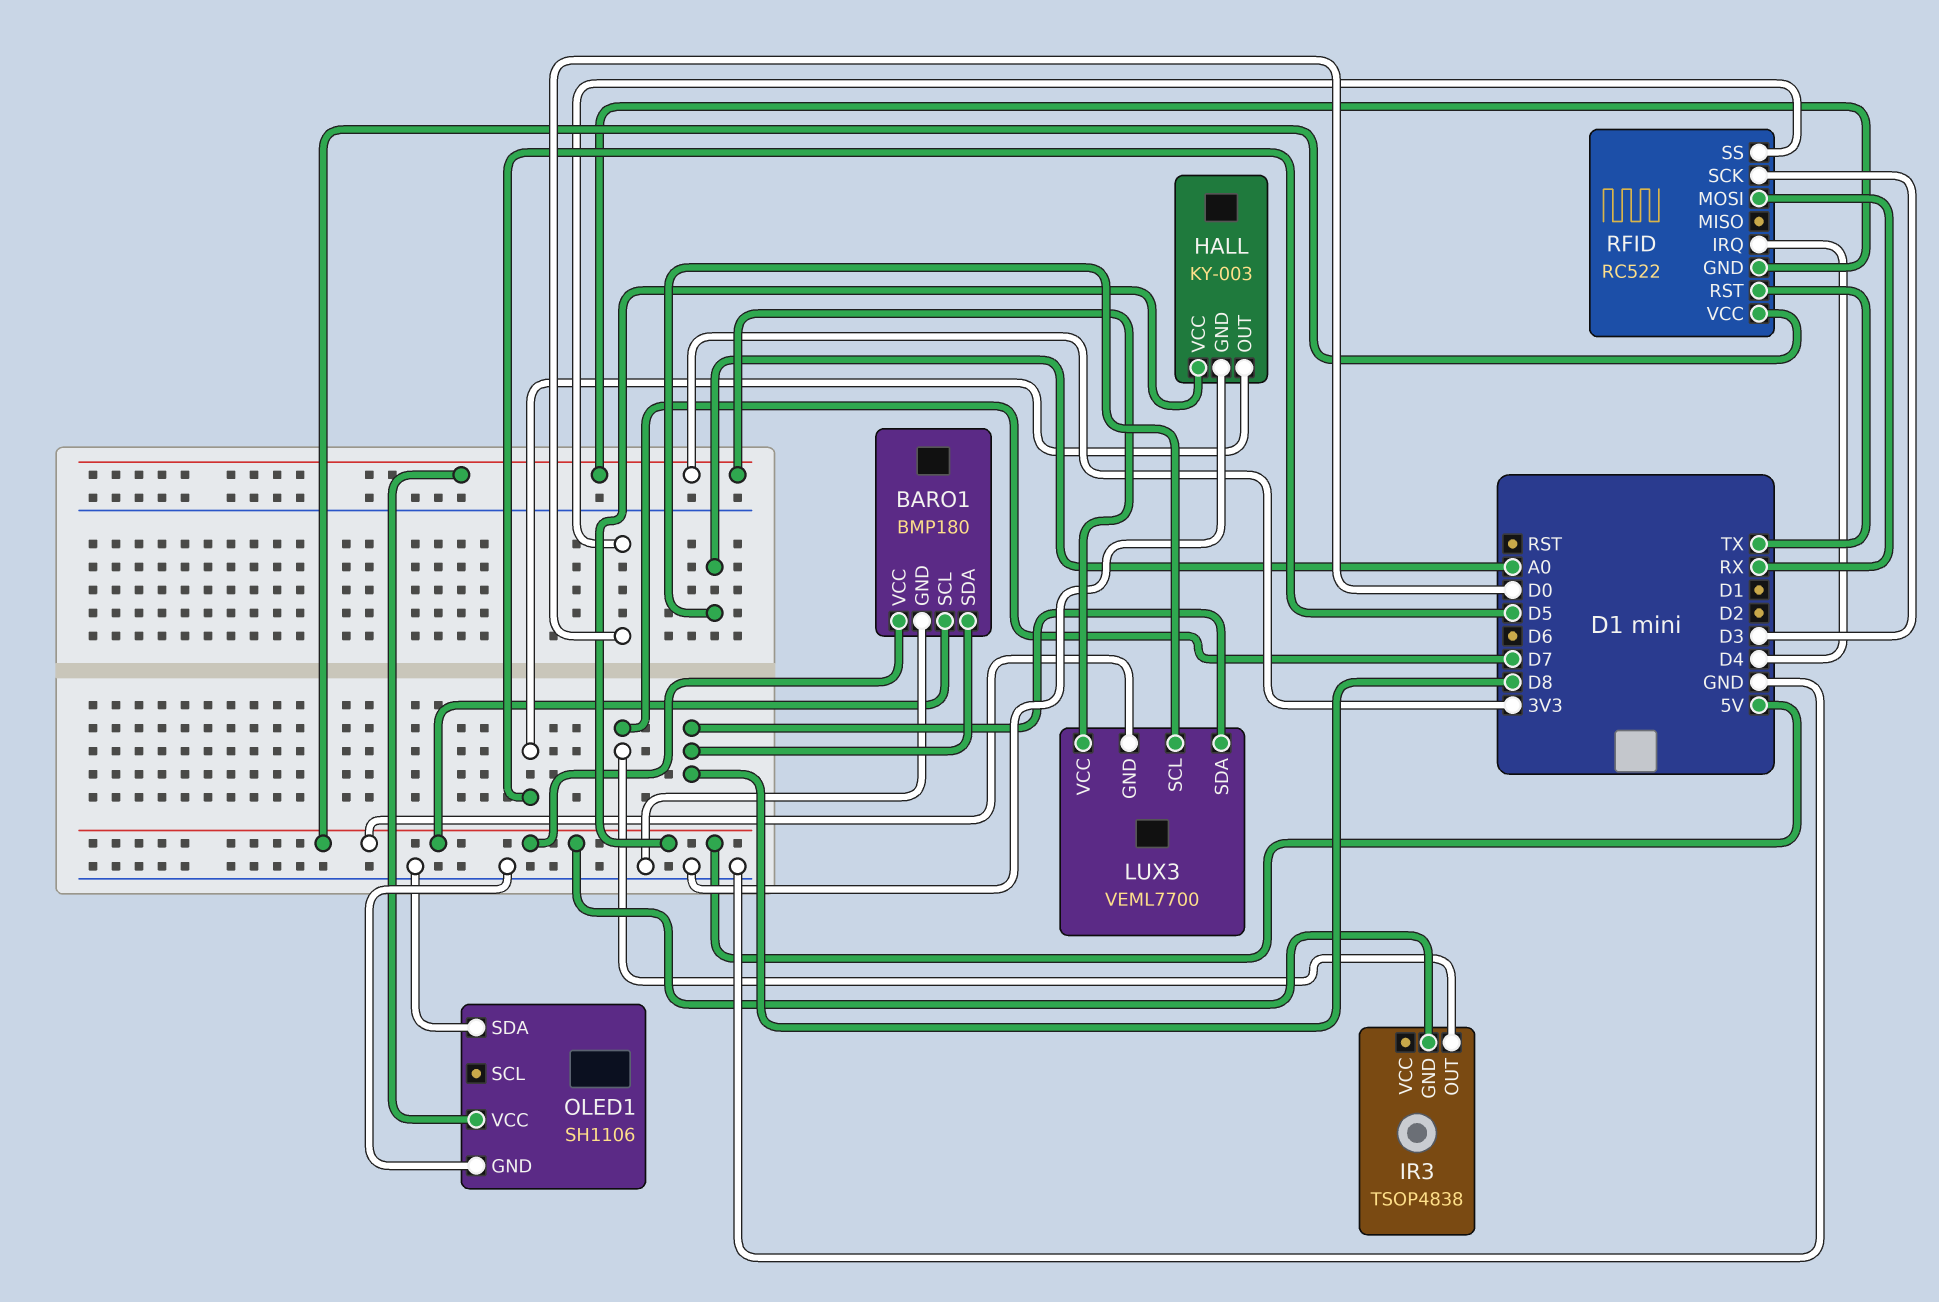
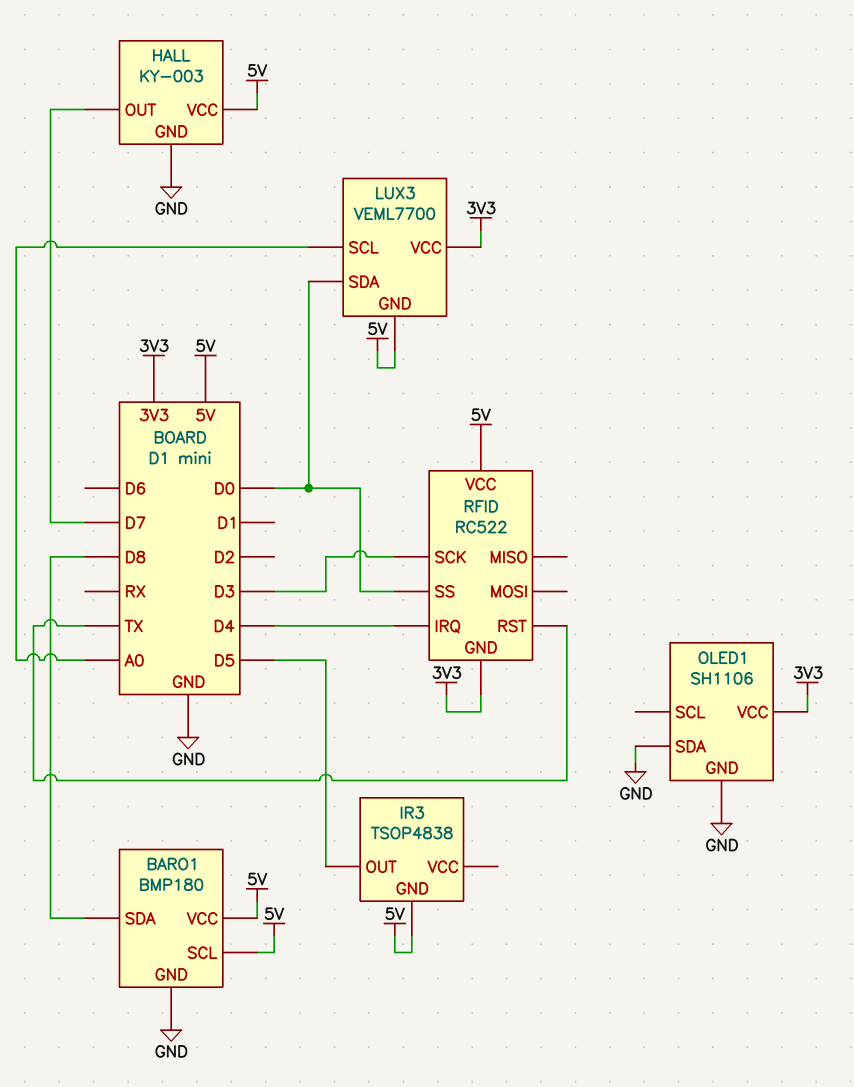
HALL pin OUT: D5 -> D7
IR3 pin OUT: D7 -> D5
LUX3 pin SDA: D8 -> D0
RFID pin MOSI: RX -> none

